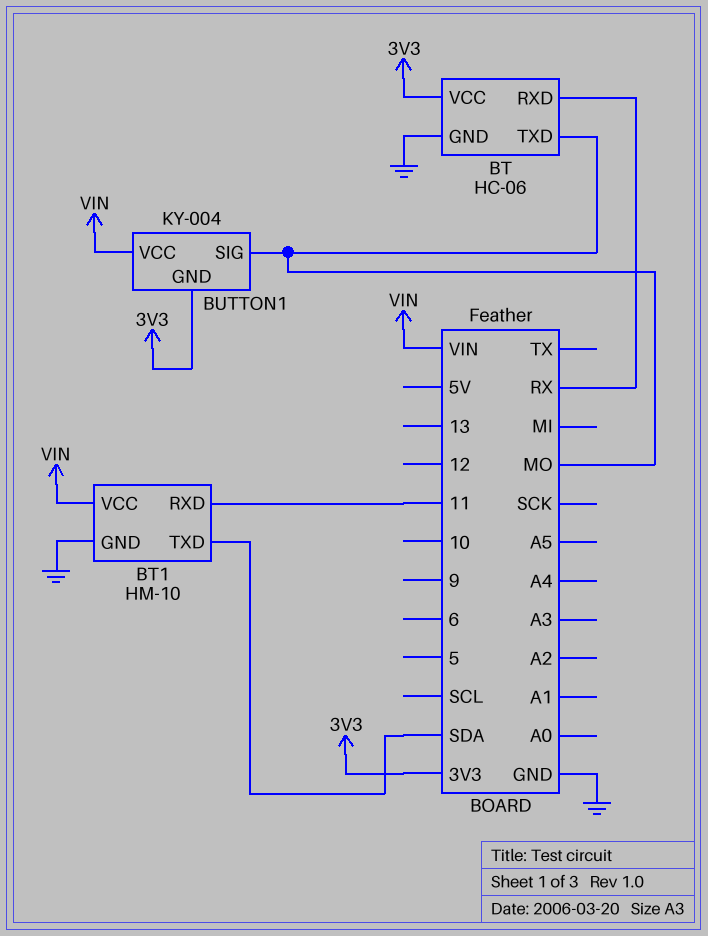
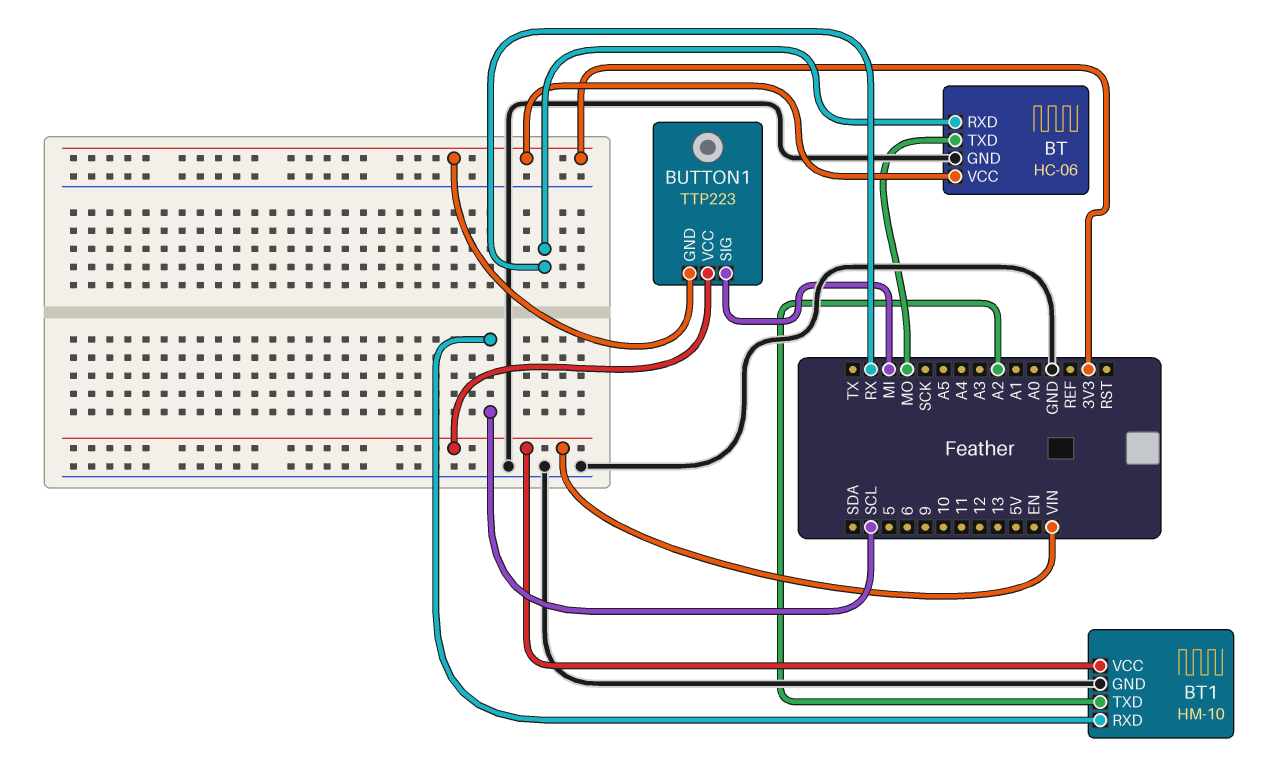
BT1 pin RXD: 11 -> SCL
BT1 pin TXD: SDA -> A2
BUTTON1: KY-004 -> TTP223
BUTTON1 pin SIG: MO -> MI

